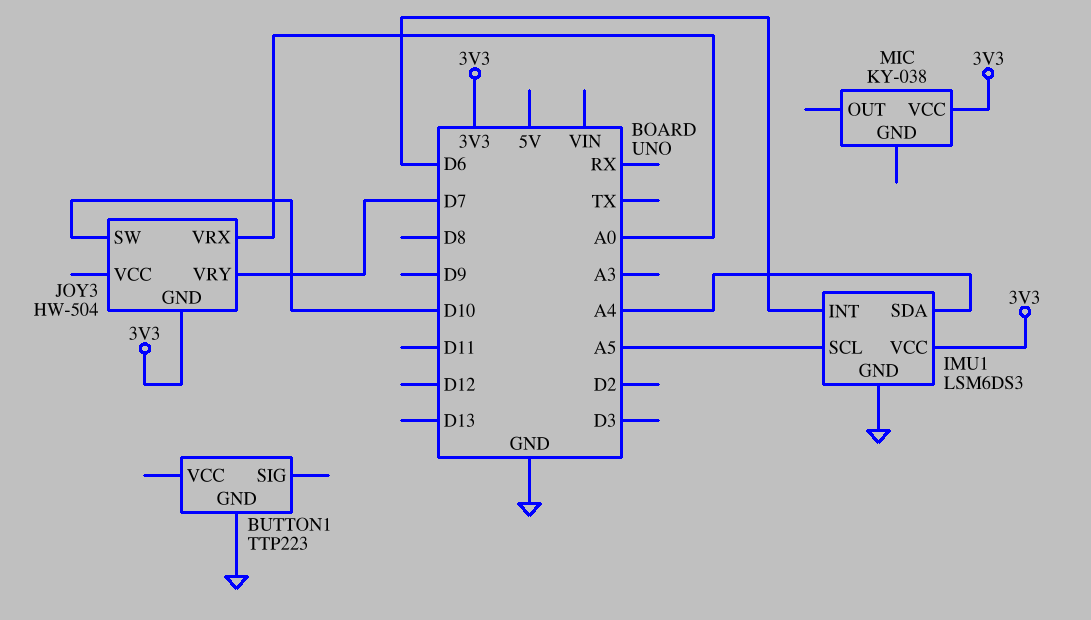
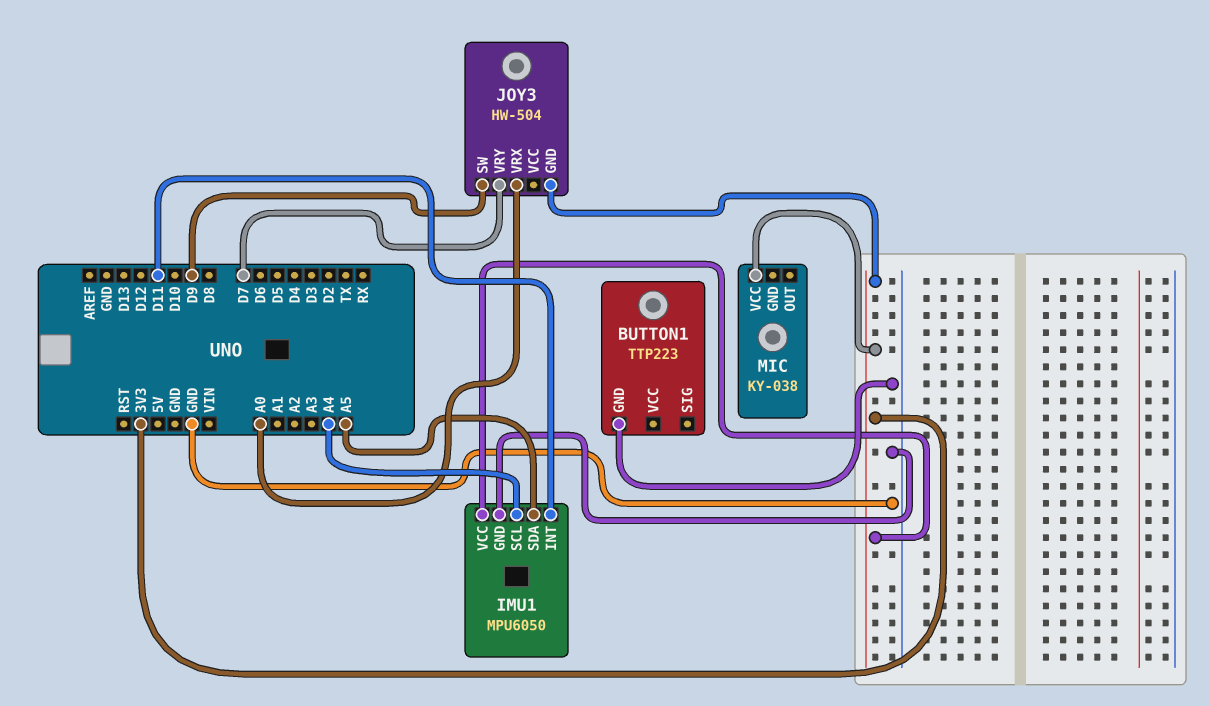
IMU1: LSM6DS3 -> MPU6050
IMU1 pin INT: D6 -> D11
IMU1 pin SCL: A5 -> A4
IMU1 pin SDA: A4 -> A5
JOY3 pin SW: D10 -> D9

